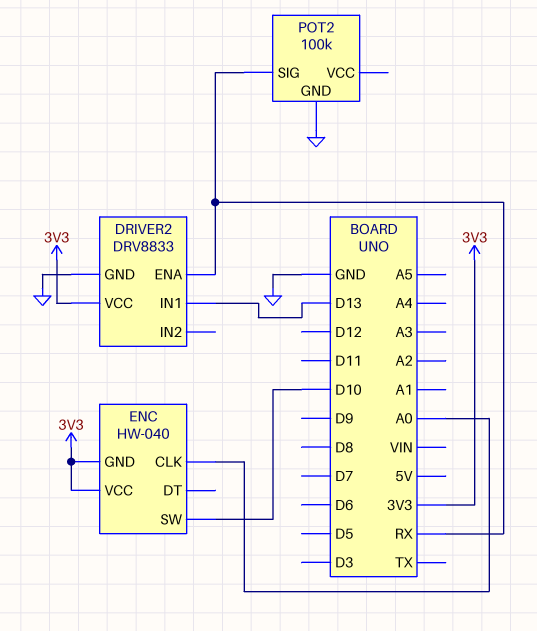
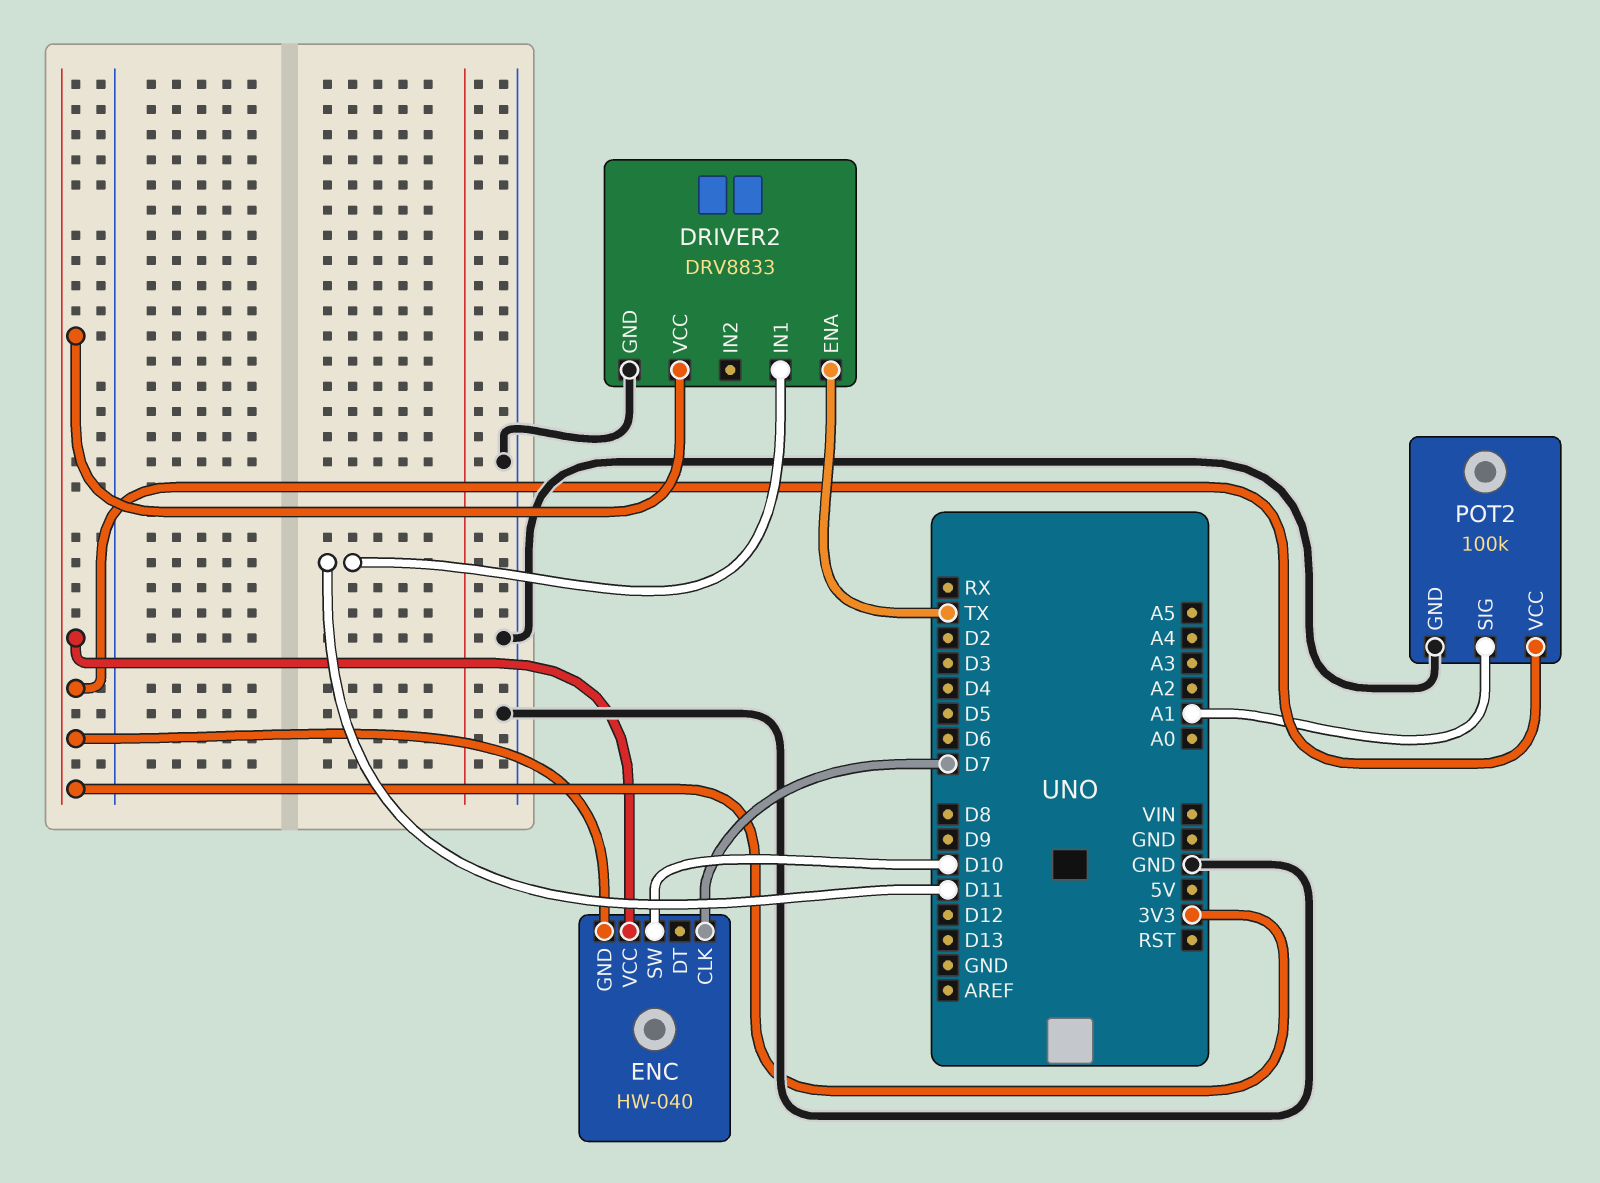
DRIVER2 pin ENA: RX -> TX
DRIVER2 pin IN1: D13 -> D11
ENC pin CLK: A0 -> D7
POT2 pin SIG: RX -> A1
POT2 pin VCC: none -> 3V3

